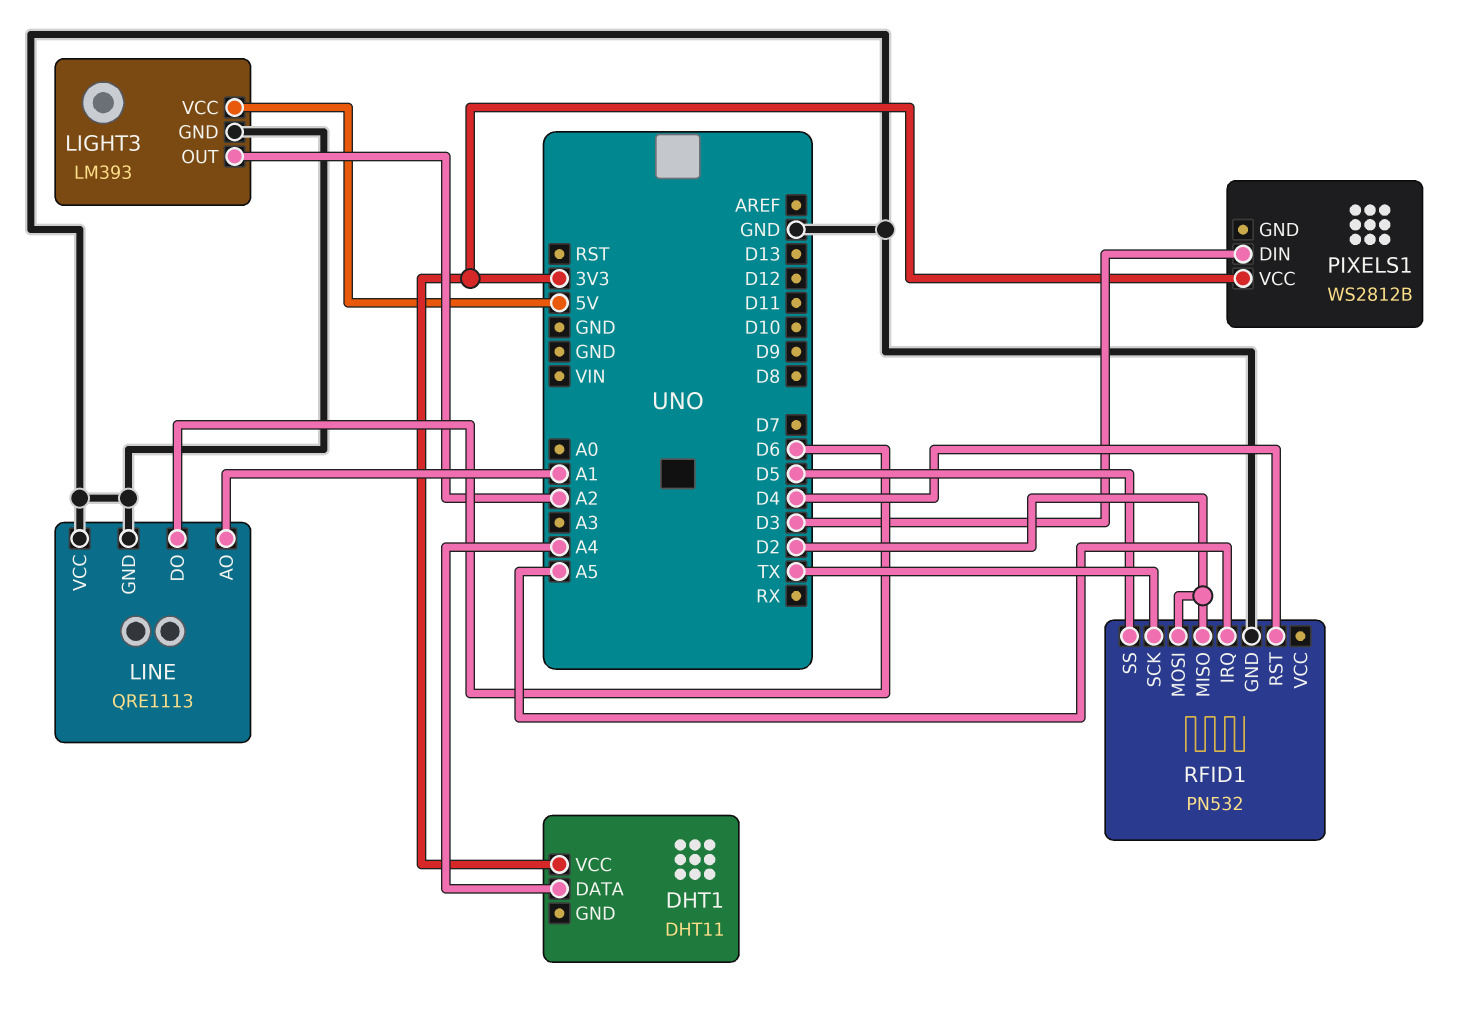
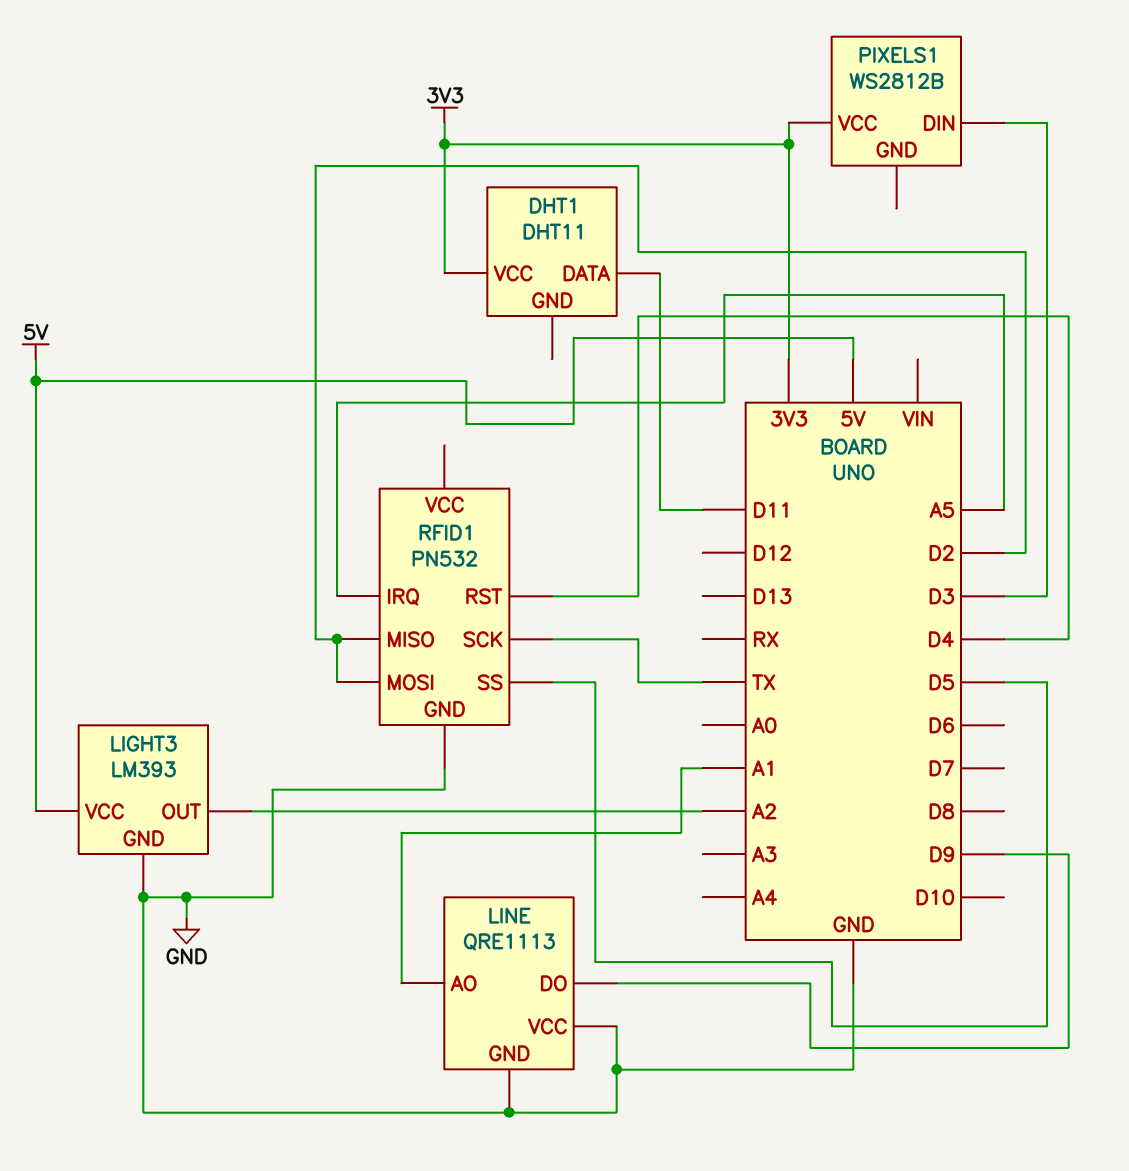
DHT1 pin DATA: A4 -> D11
LINE pin DO: D6 -> D9

